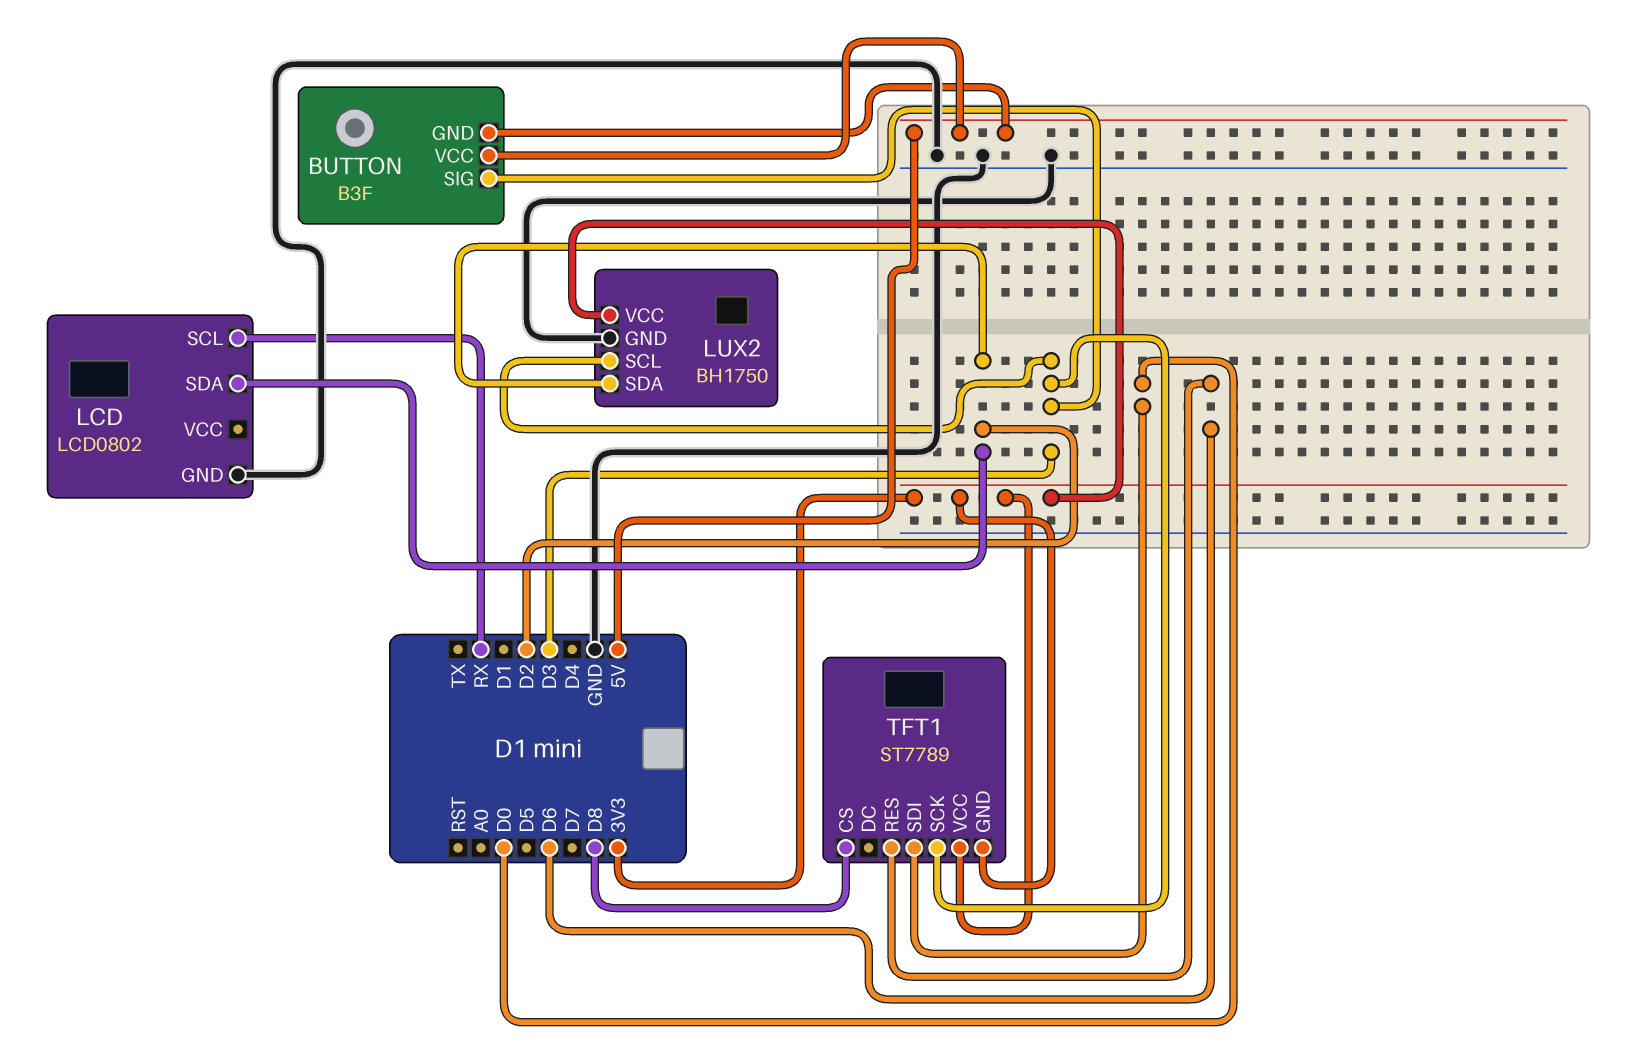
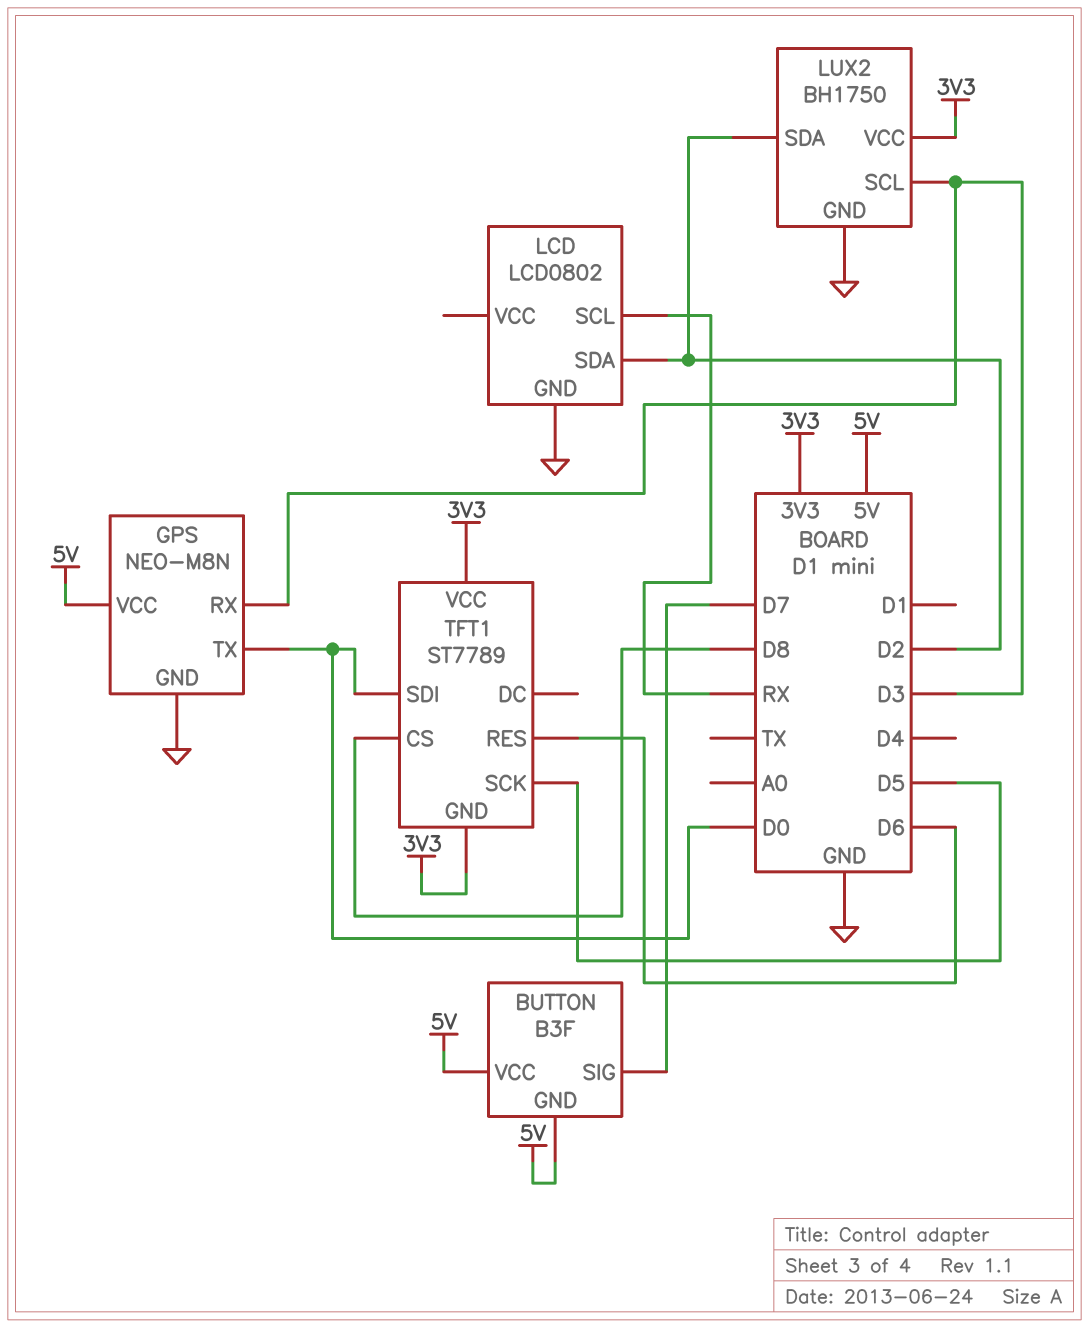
BUTTON pin SIG: D3 -> D7
GPS: none -> NEO-M8N
GPS pin GND: none -> GND
GPS pin RX: none -> D3
GPS pin TX: none -> D0
GPS pin VCC: none -> 5V
TFT1 pin SCK: D3 -> D5

